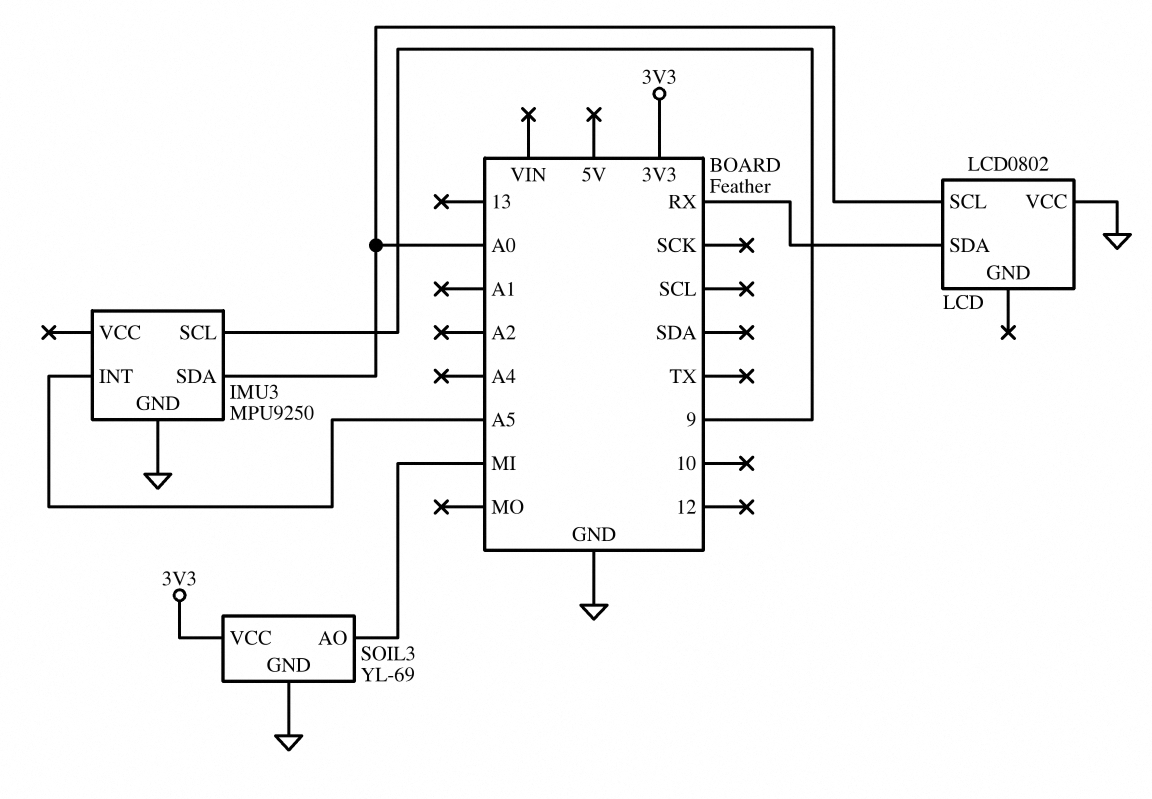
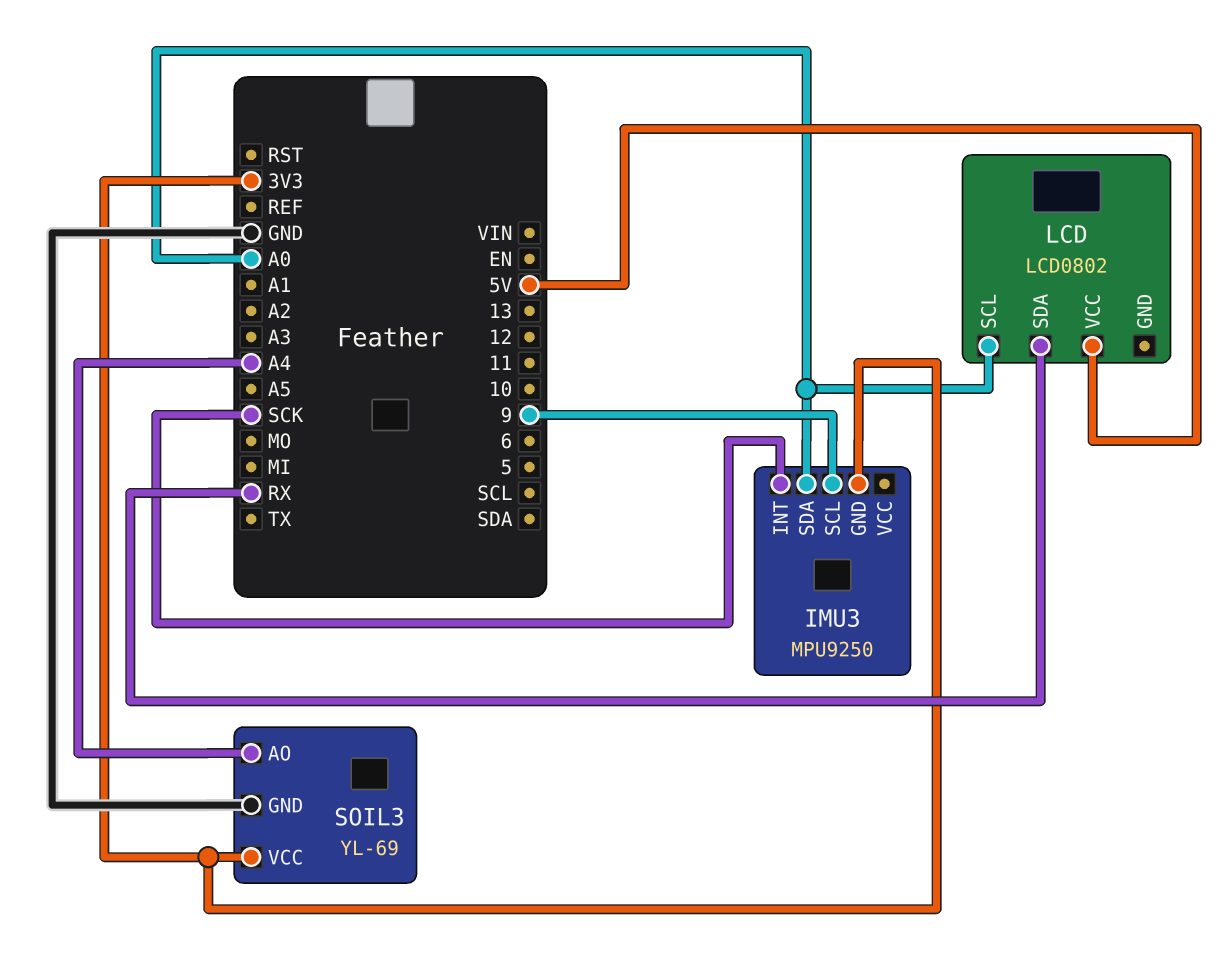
IMU3 pin GND: GND -> 3V3
IMU3 pin INT: A5 -> SCK
LCD pin VCC: GND -> 5V
SOIL3 pin AO: MI -> A4

